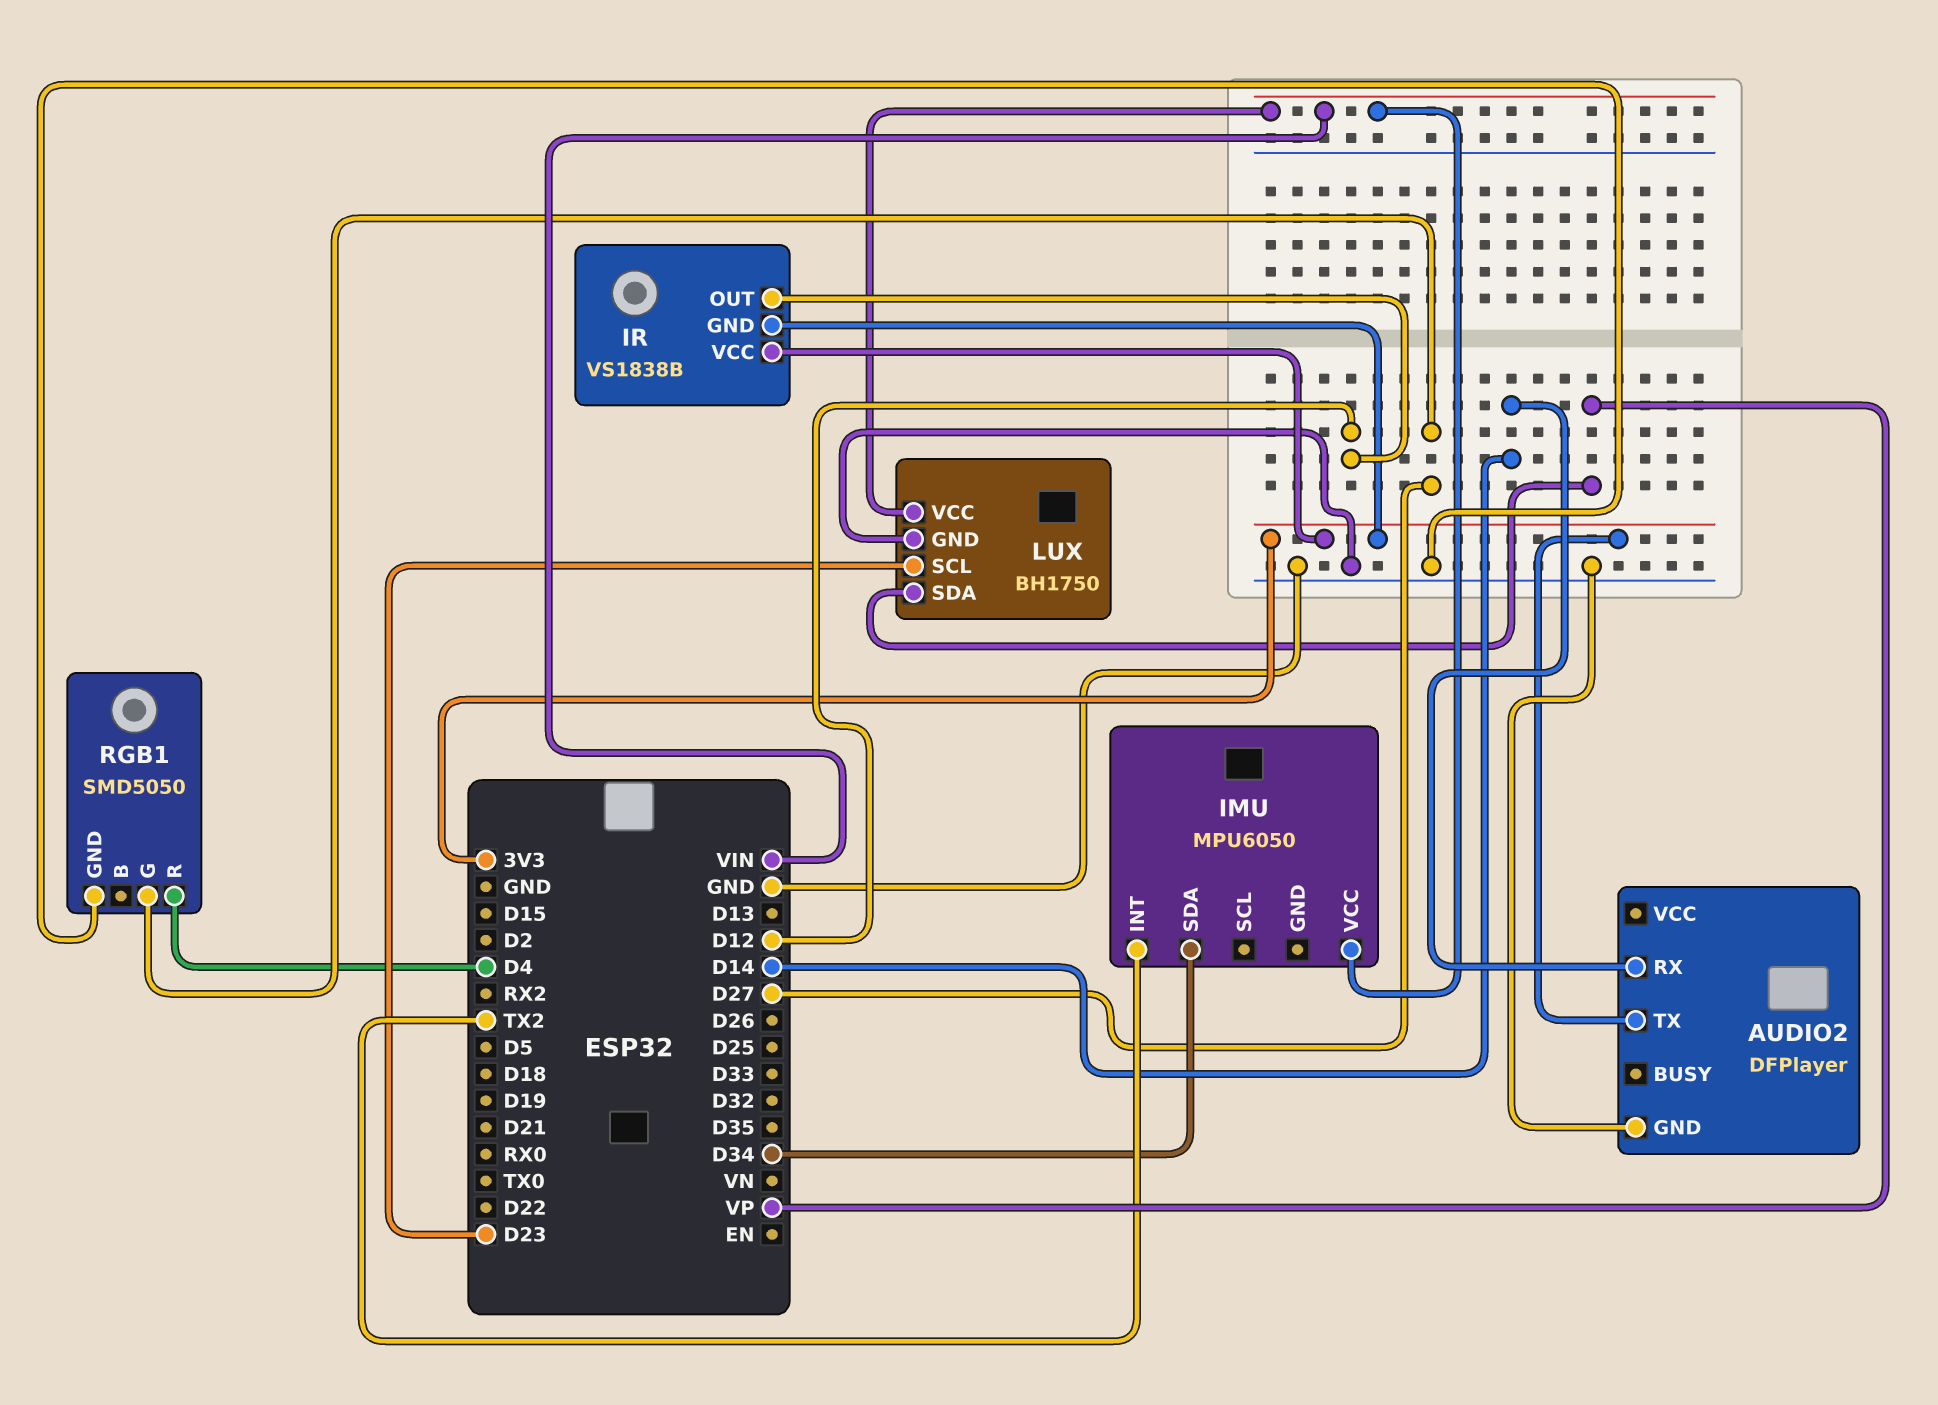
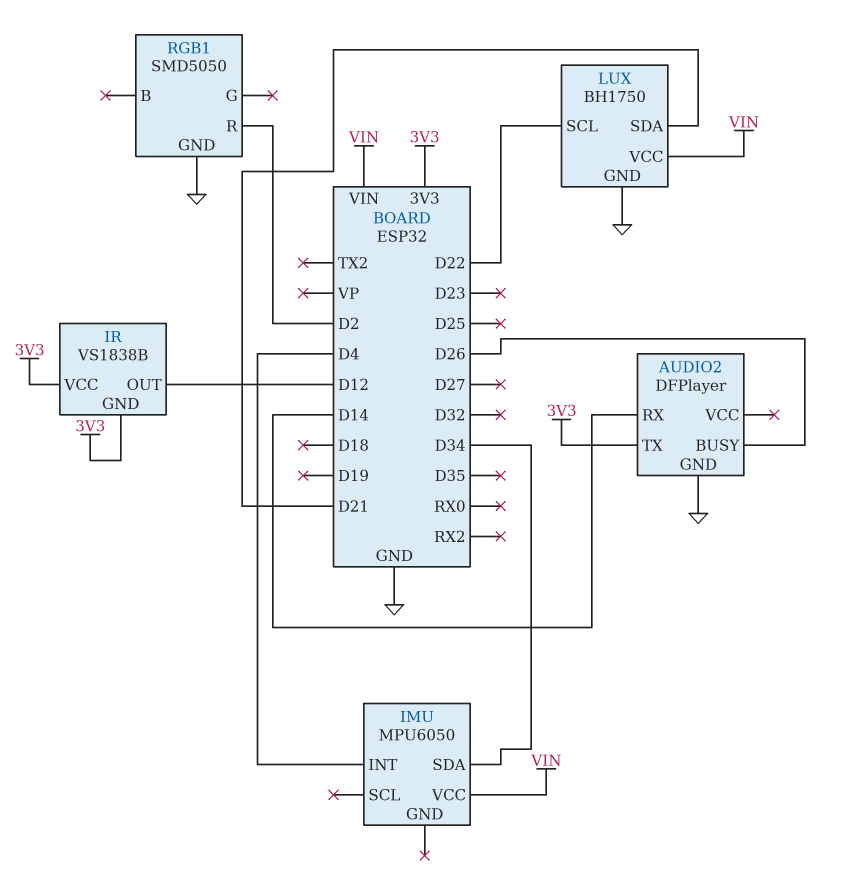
AUDIO2 pin BUSY: none -> D26
IMU pin INT: TX2 -> D4
LUX pin SCL: D23 -> D22
LUX pin SDA: VP -> D21
RGB1 pin G: D27 -> none
RGB1 pin R: D4 -> D2

